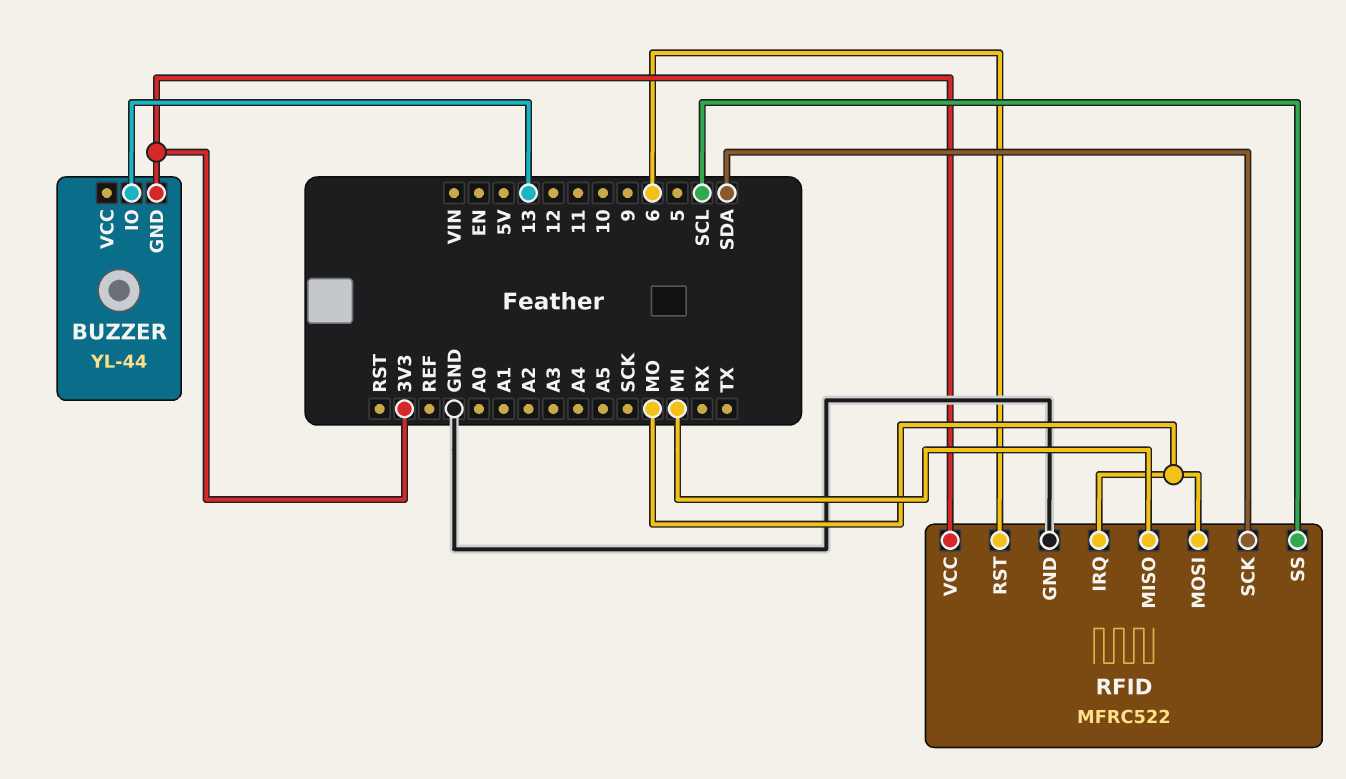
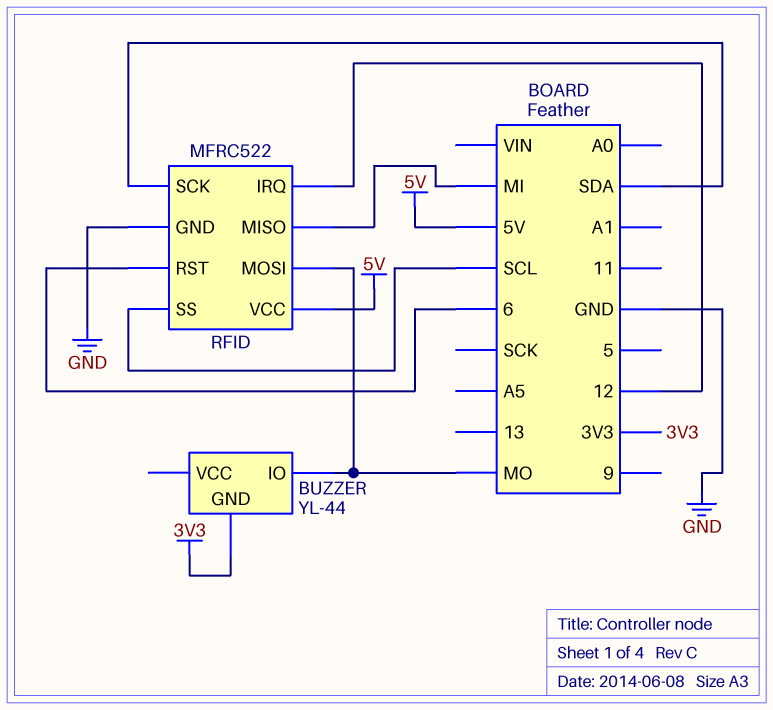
BUZZER pin IO: 13 -> MO
RFID pin IRQ: MO -> 12
RFID pin VCC: 3V3 -> 5V

